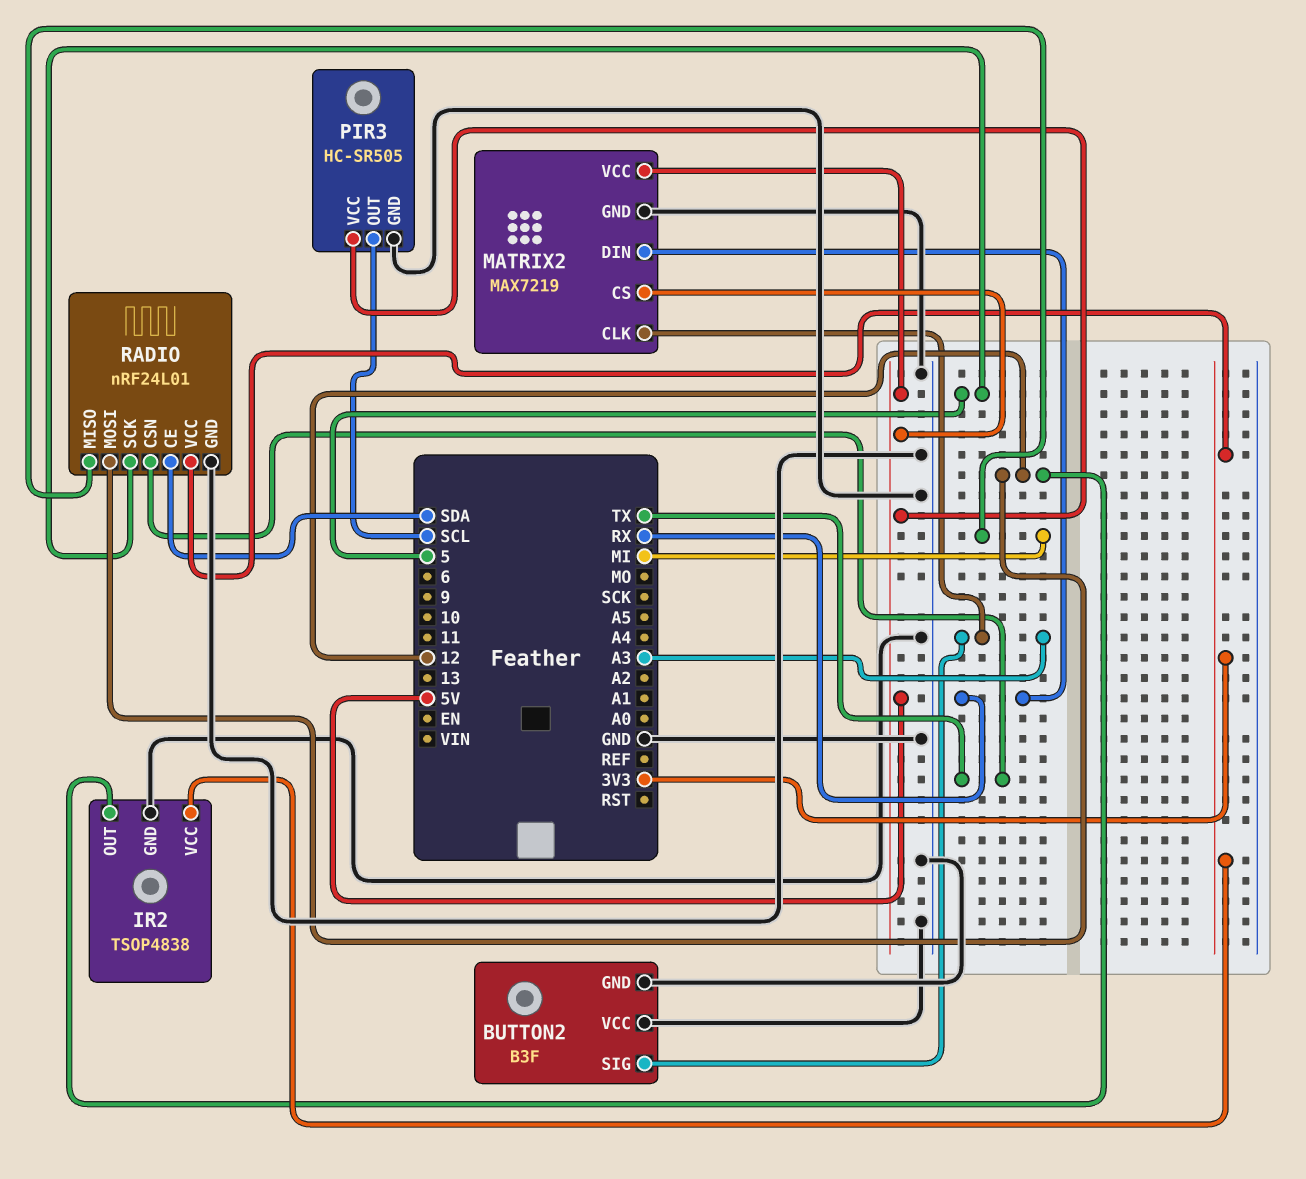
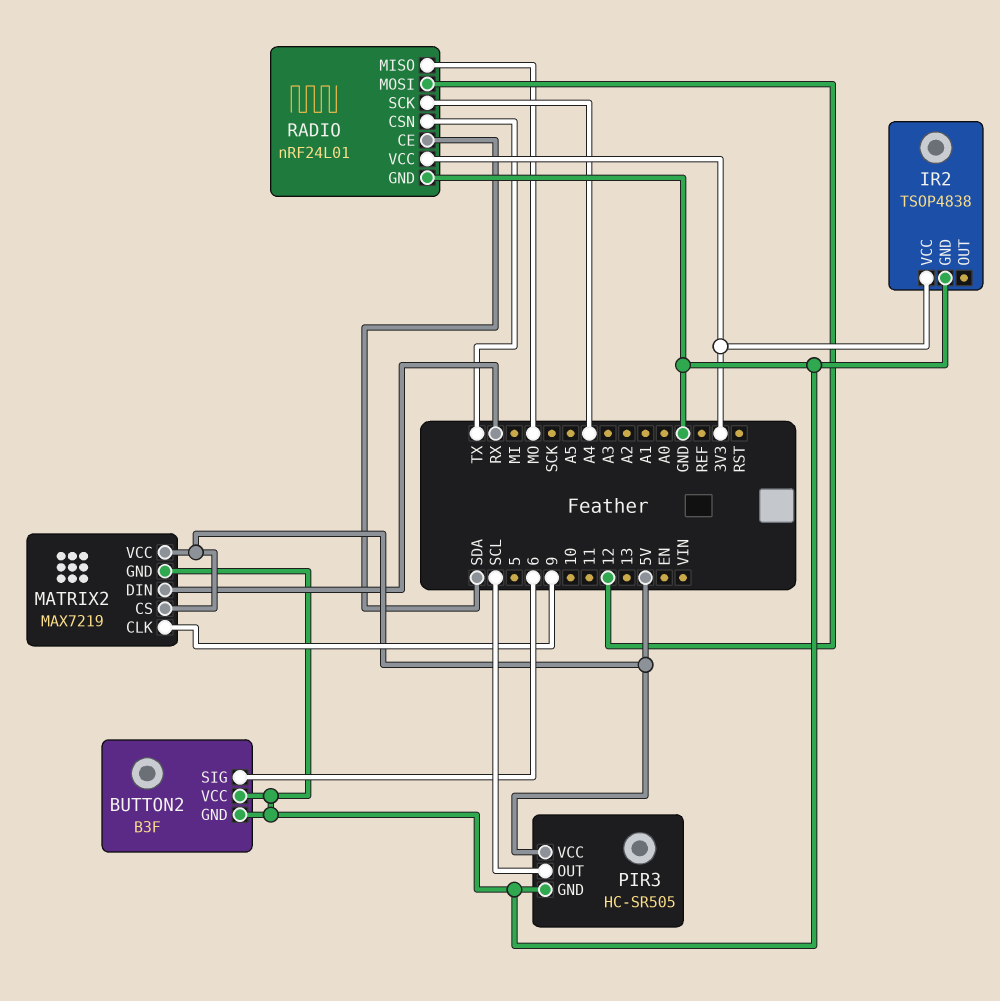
BUTTON2 pin SIG: A3 -> 6
IR2 pin OUT: 12 -> none
MATRIX2 pin CLK: A3 -> 9
RADIO pin MISO: MI -> MO
RADIO pin SCK: 5 -> A4

